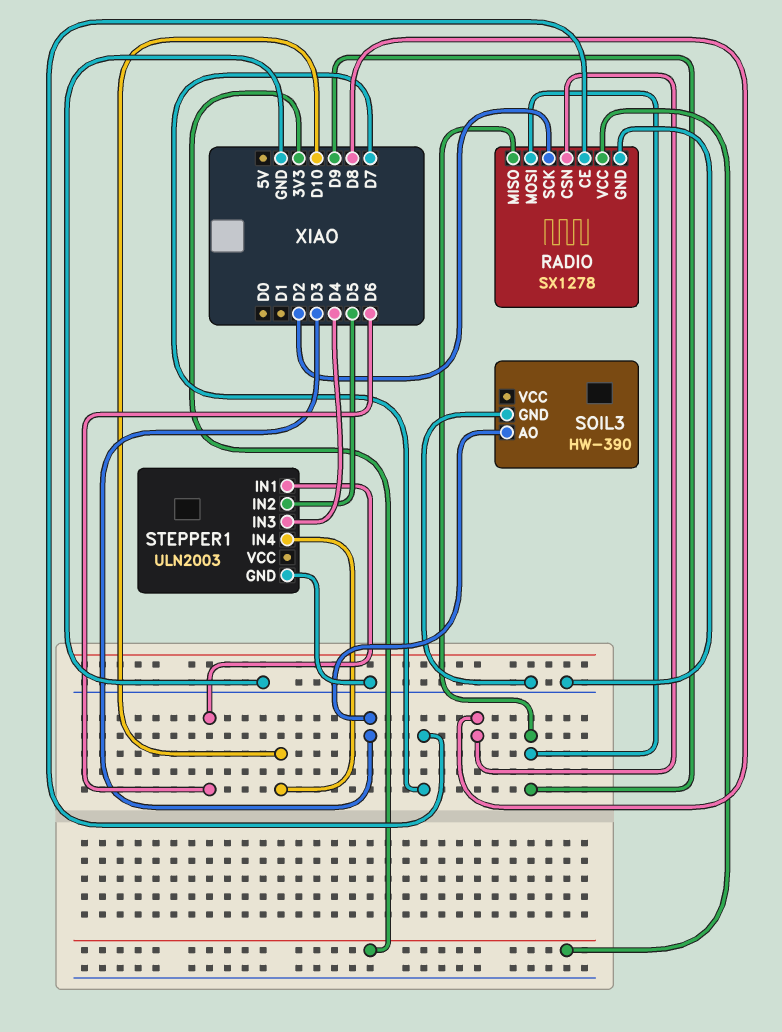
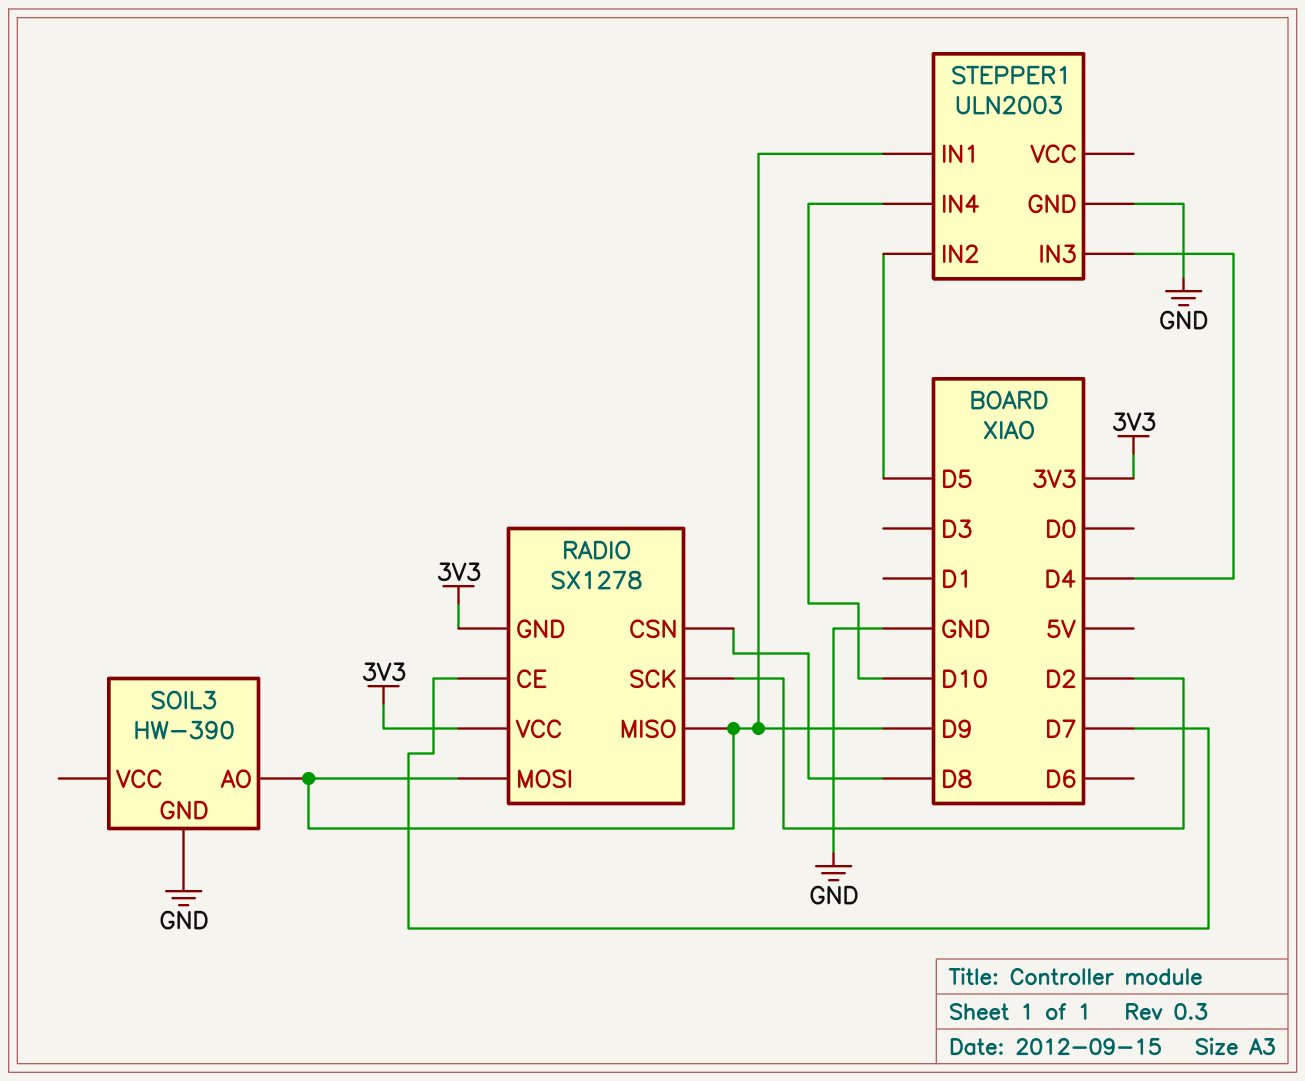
RADIO pin GND: GND -> 3V3
SOIL3 pin AO: D3 -> D9
STEPPER1 pin IN1: D6 -> D9

